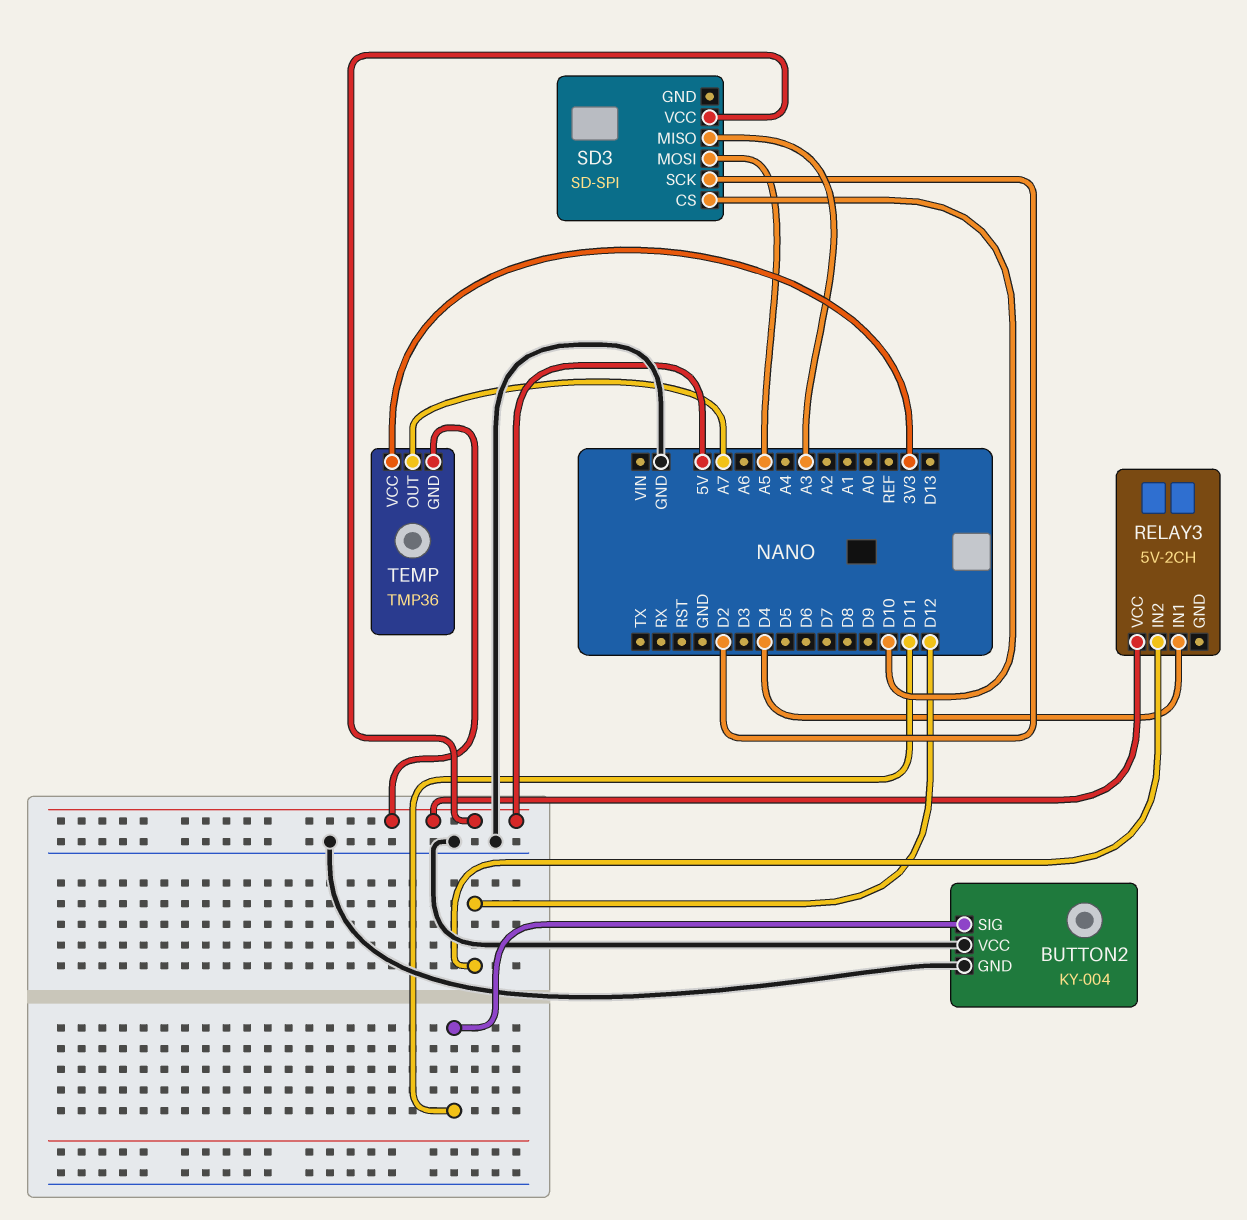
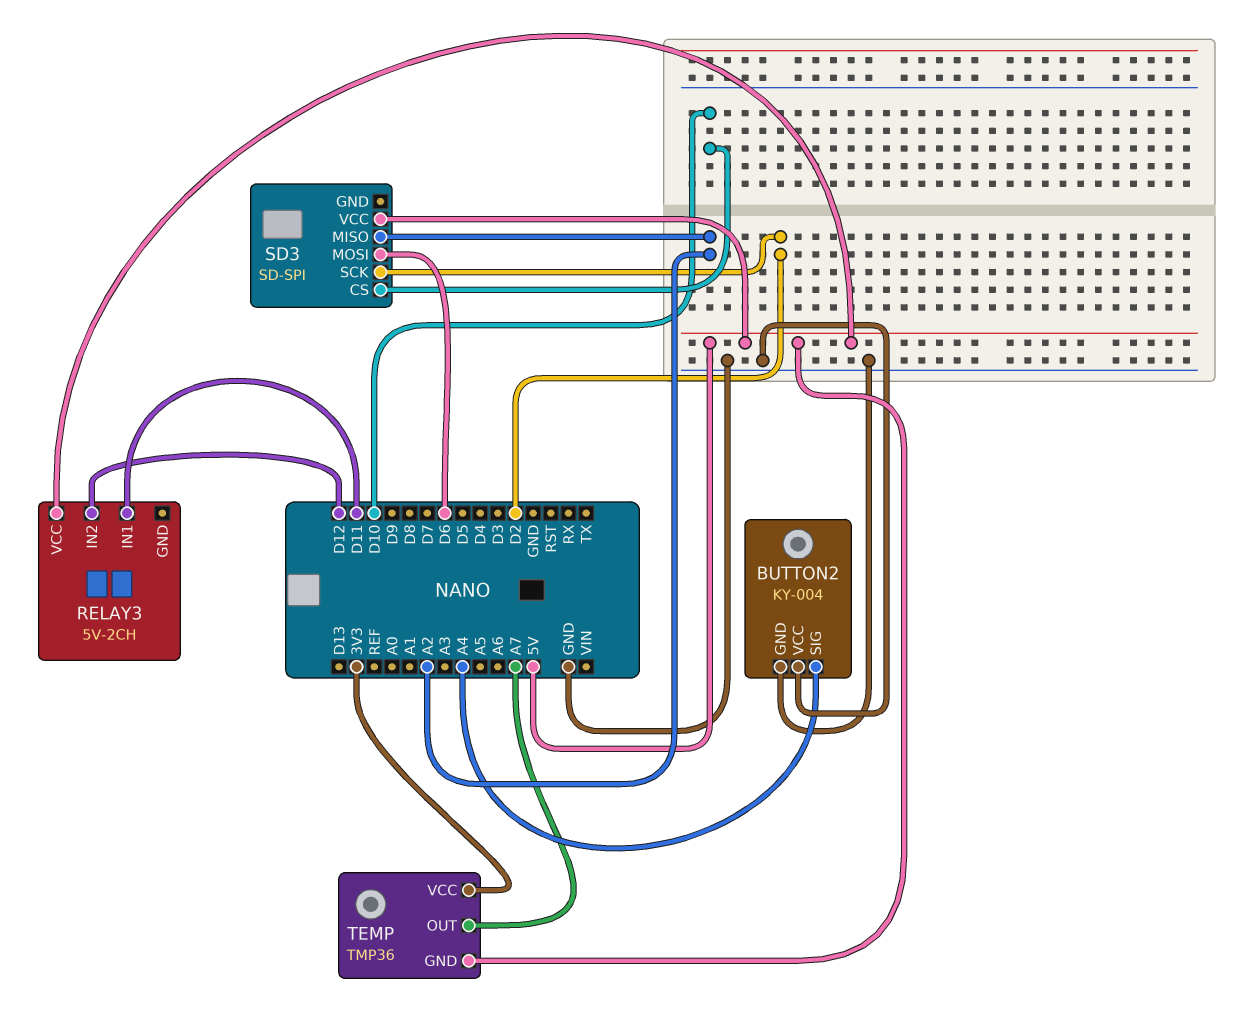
BUTTON2 pin SIG: D11 -> A4
RELAY3 pin IN1: D4 -> D11
SD3 pin MISO: A3 -> A2
SD3 pin MOSI: A5 -> D6

